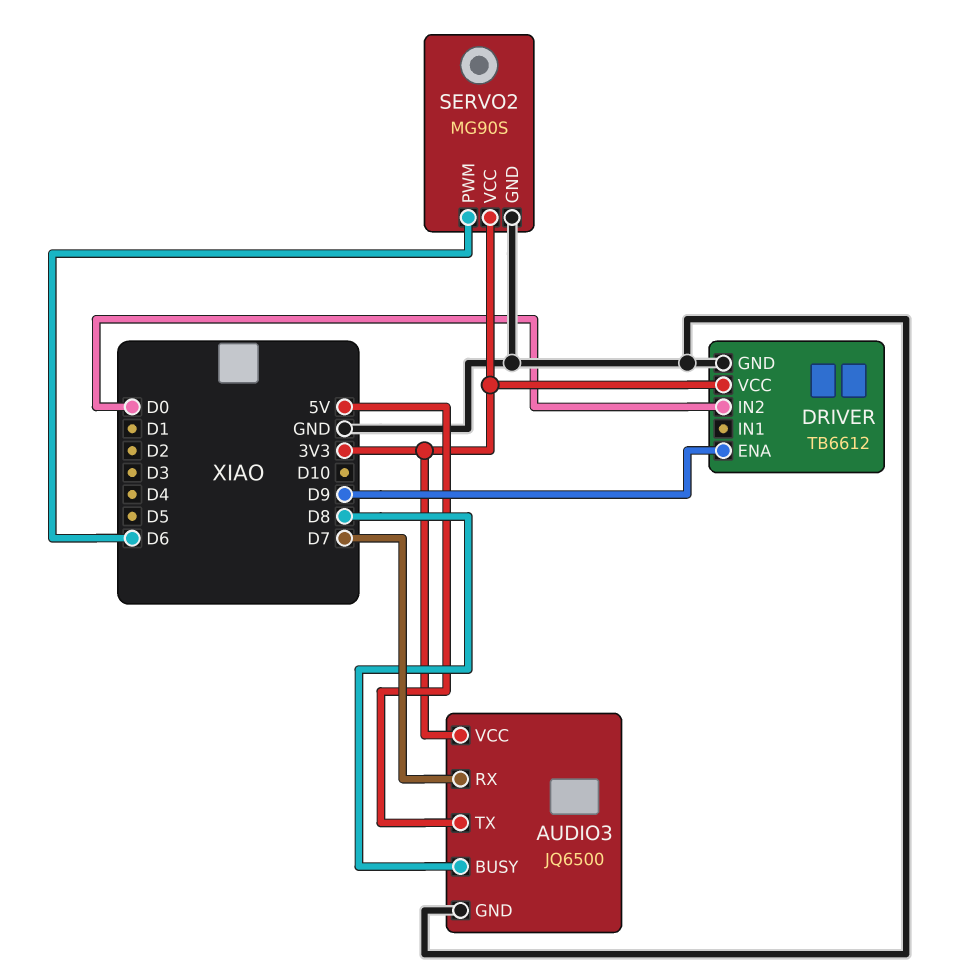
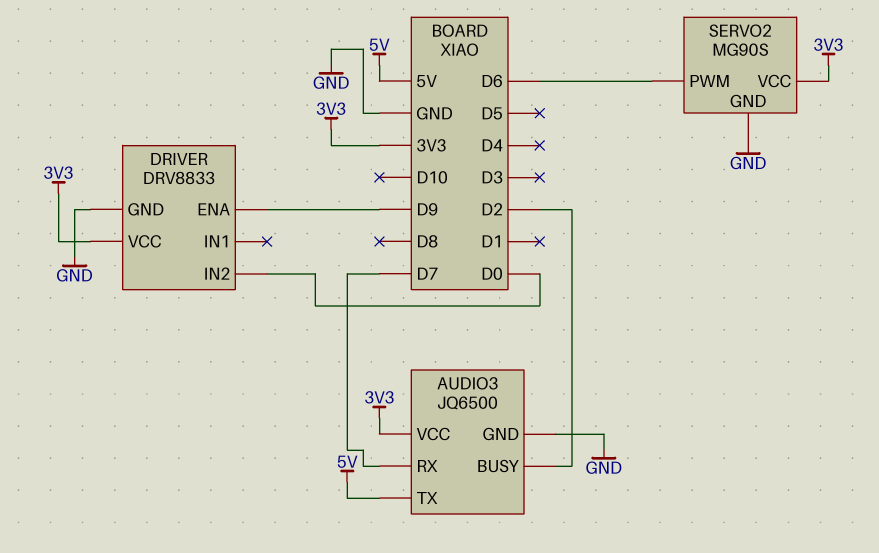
AUDIO3 pin BUSY: D8 -> D2
DRIVER: TB6612 -> DRV8833

